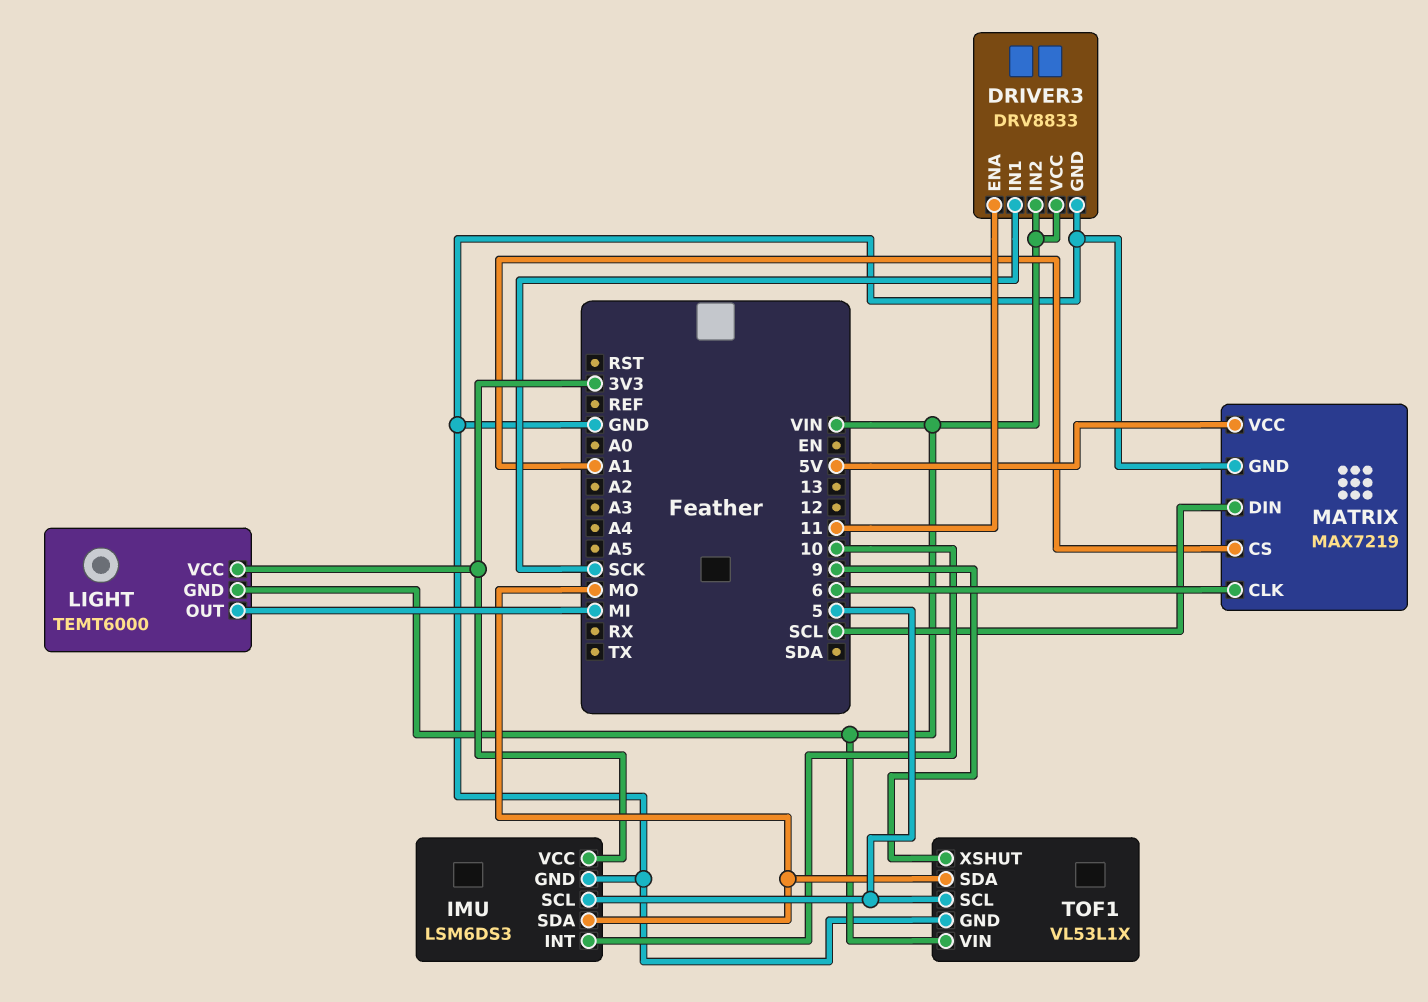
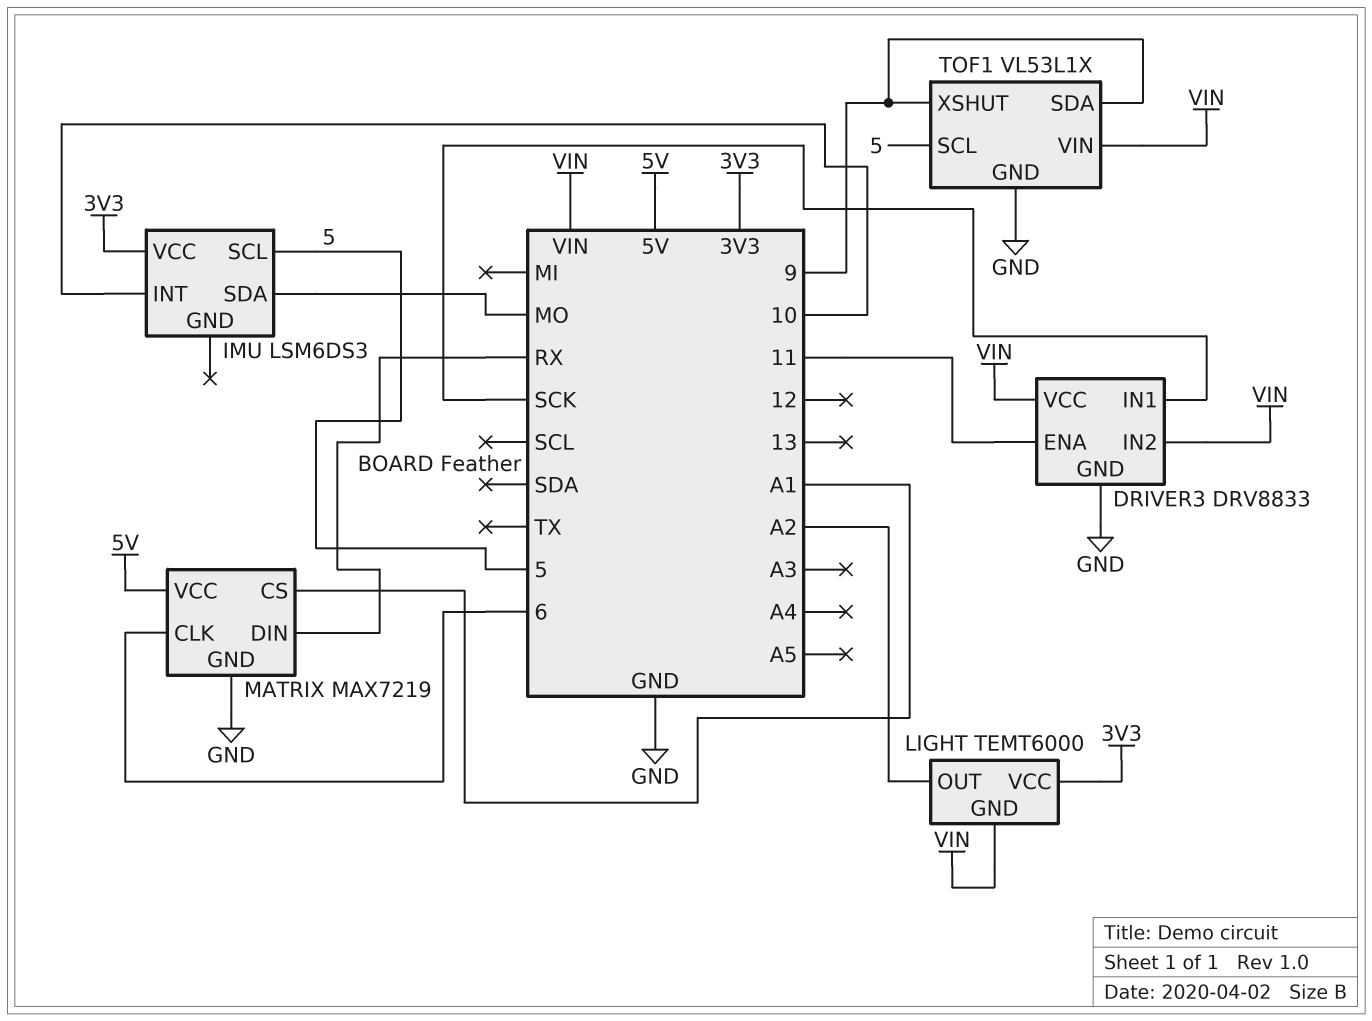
IMU pin GND: GND -> none
LIGHT pin OUT: MI -> A2
MATRIX pin DIN: SCL -> RX
TOF1 pin SDA: MO -> 9

